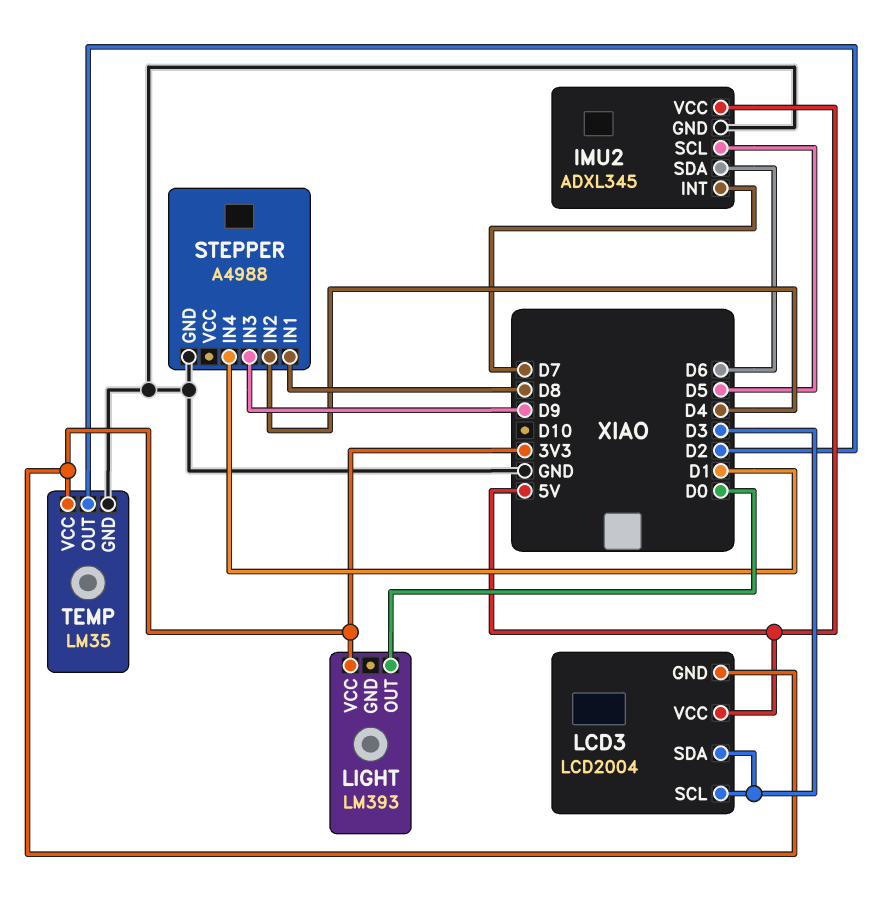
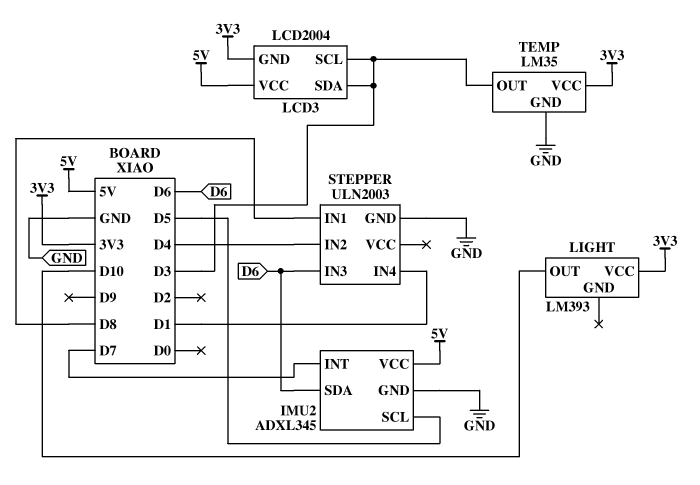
LIGHT pin OUT: D0 -> D10
STEPPER: A4988 -> ULN2003
STEPPER pin IN3: D9 -> D6
TEMP pin OUT: D2 -> D3

